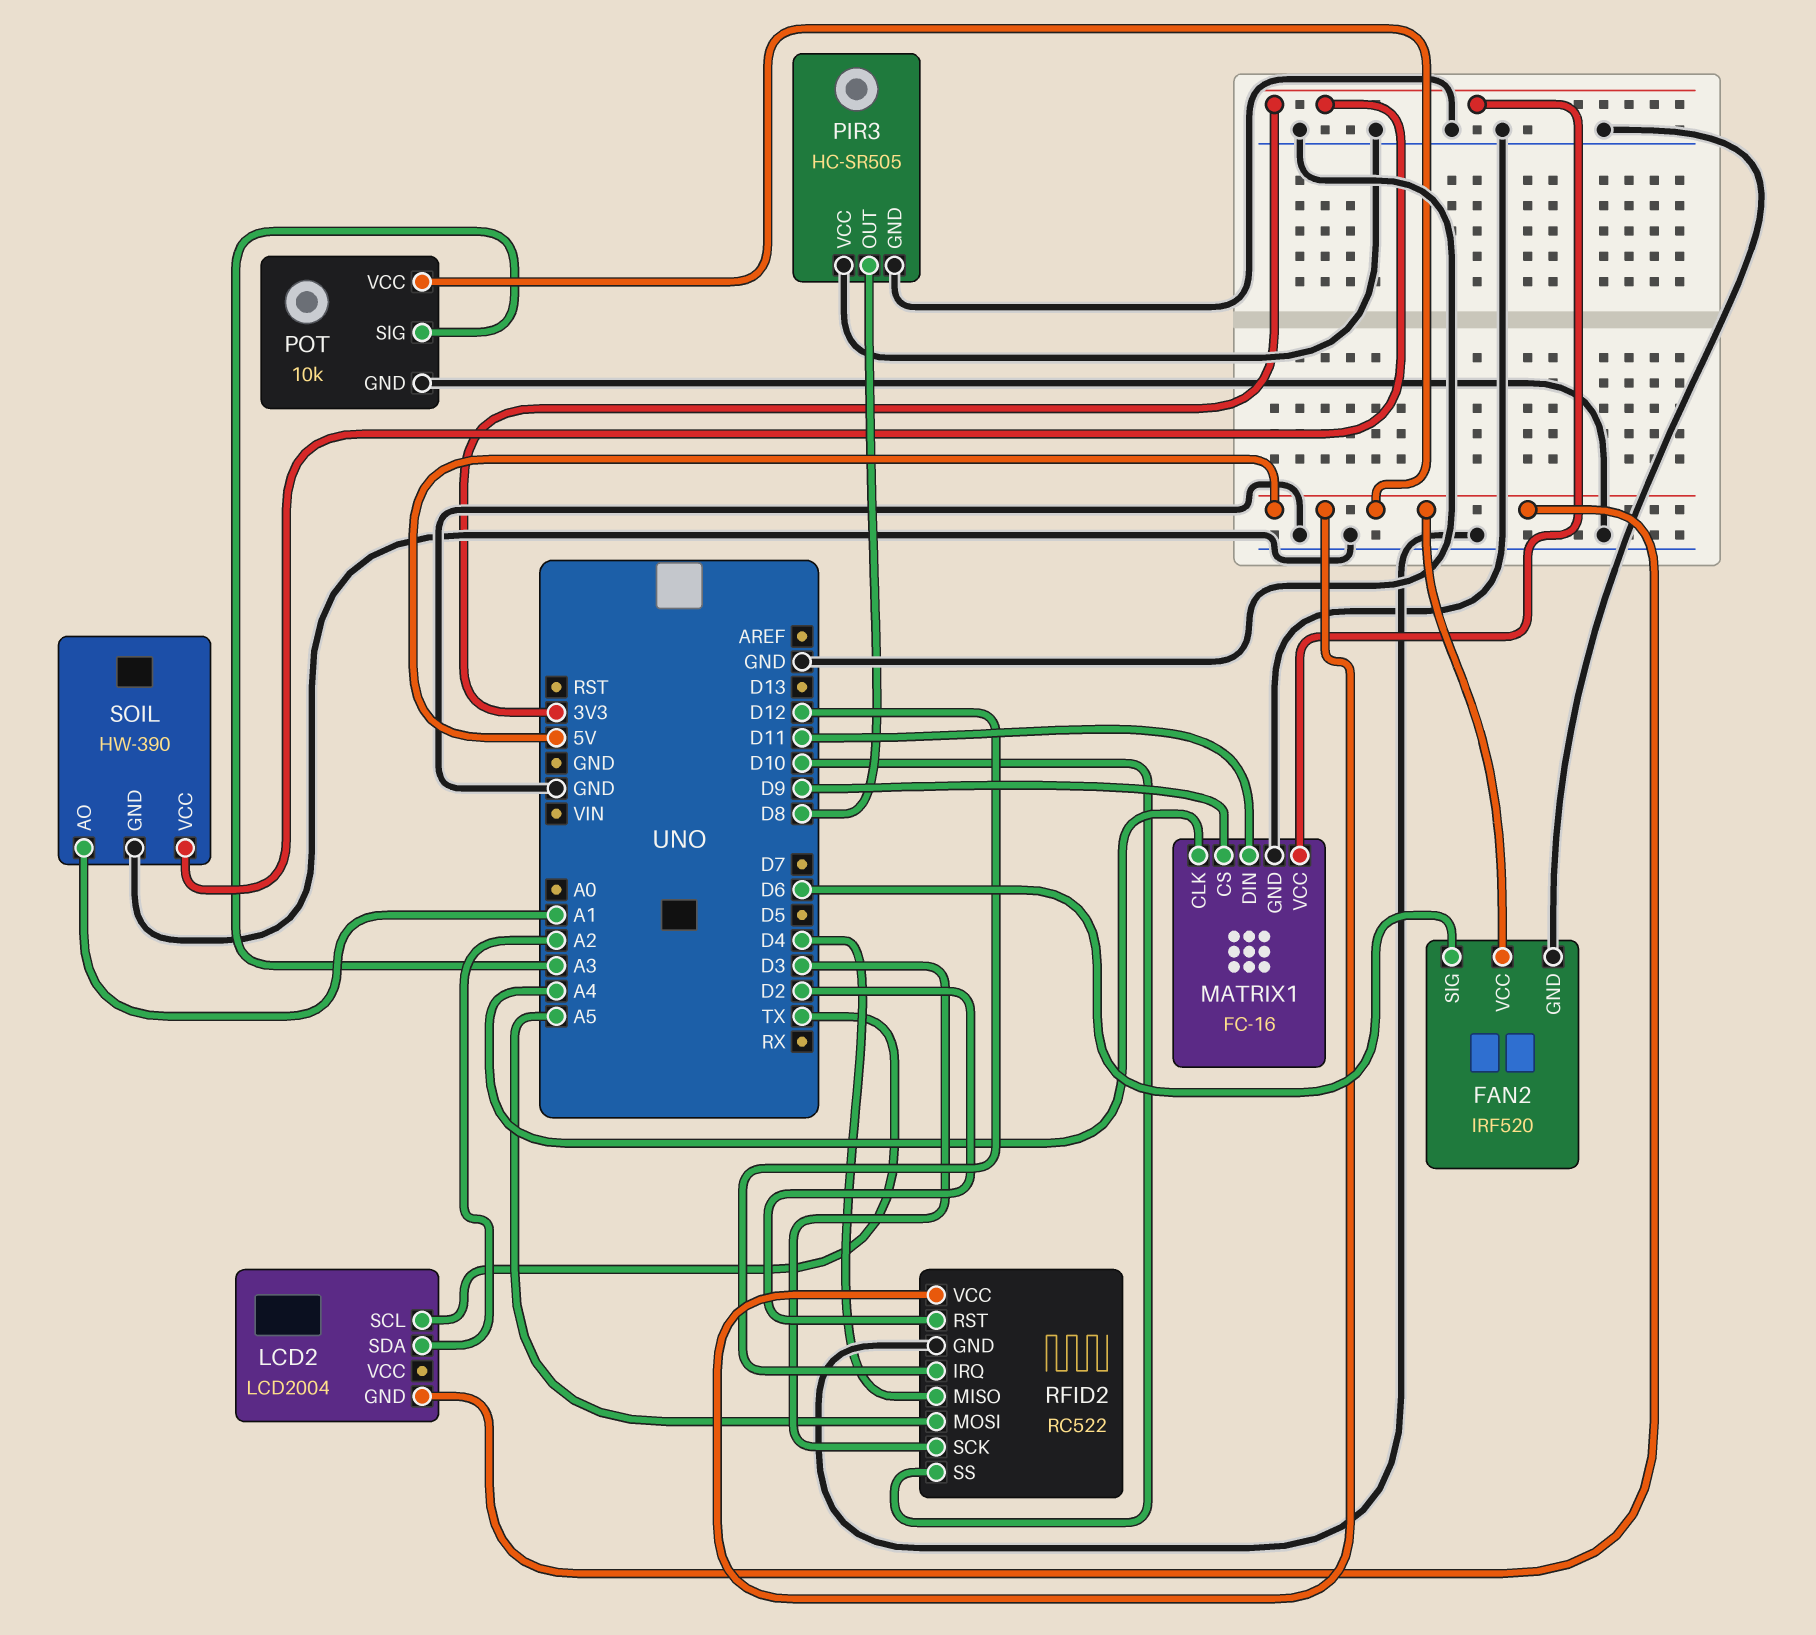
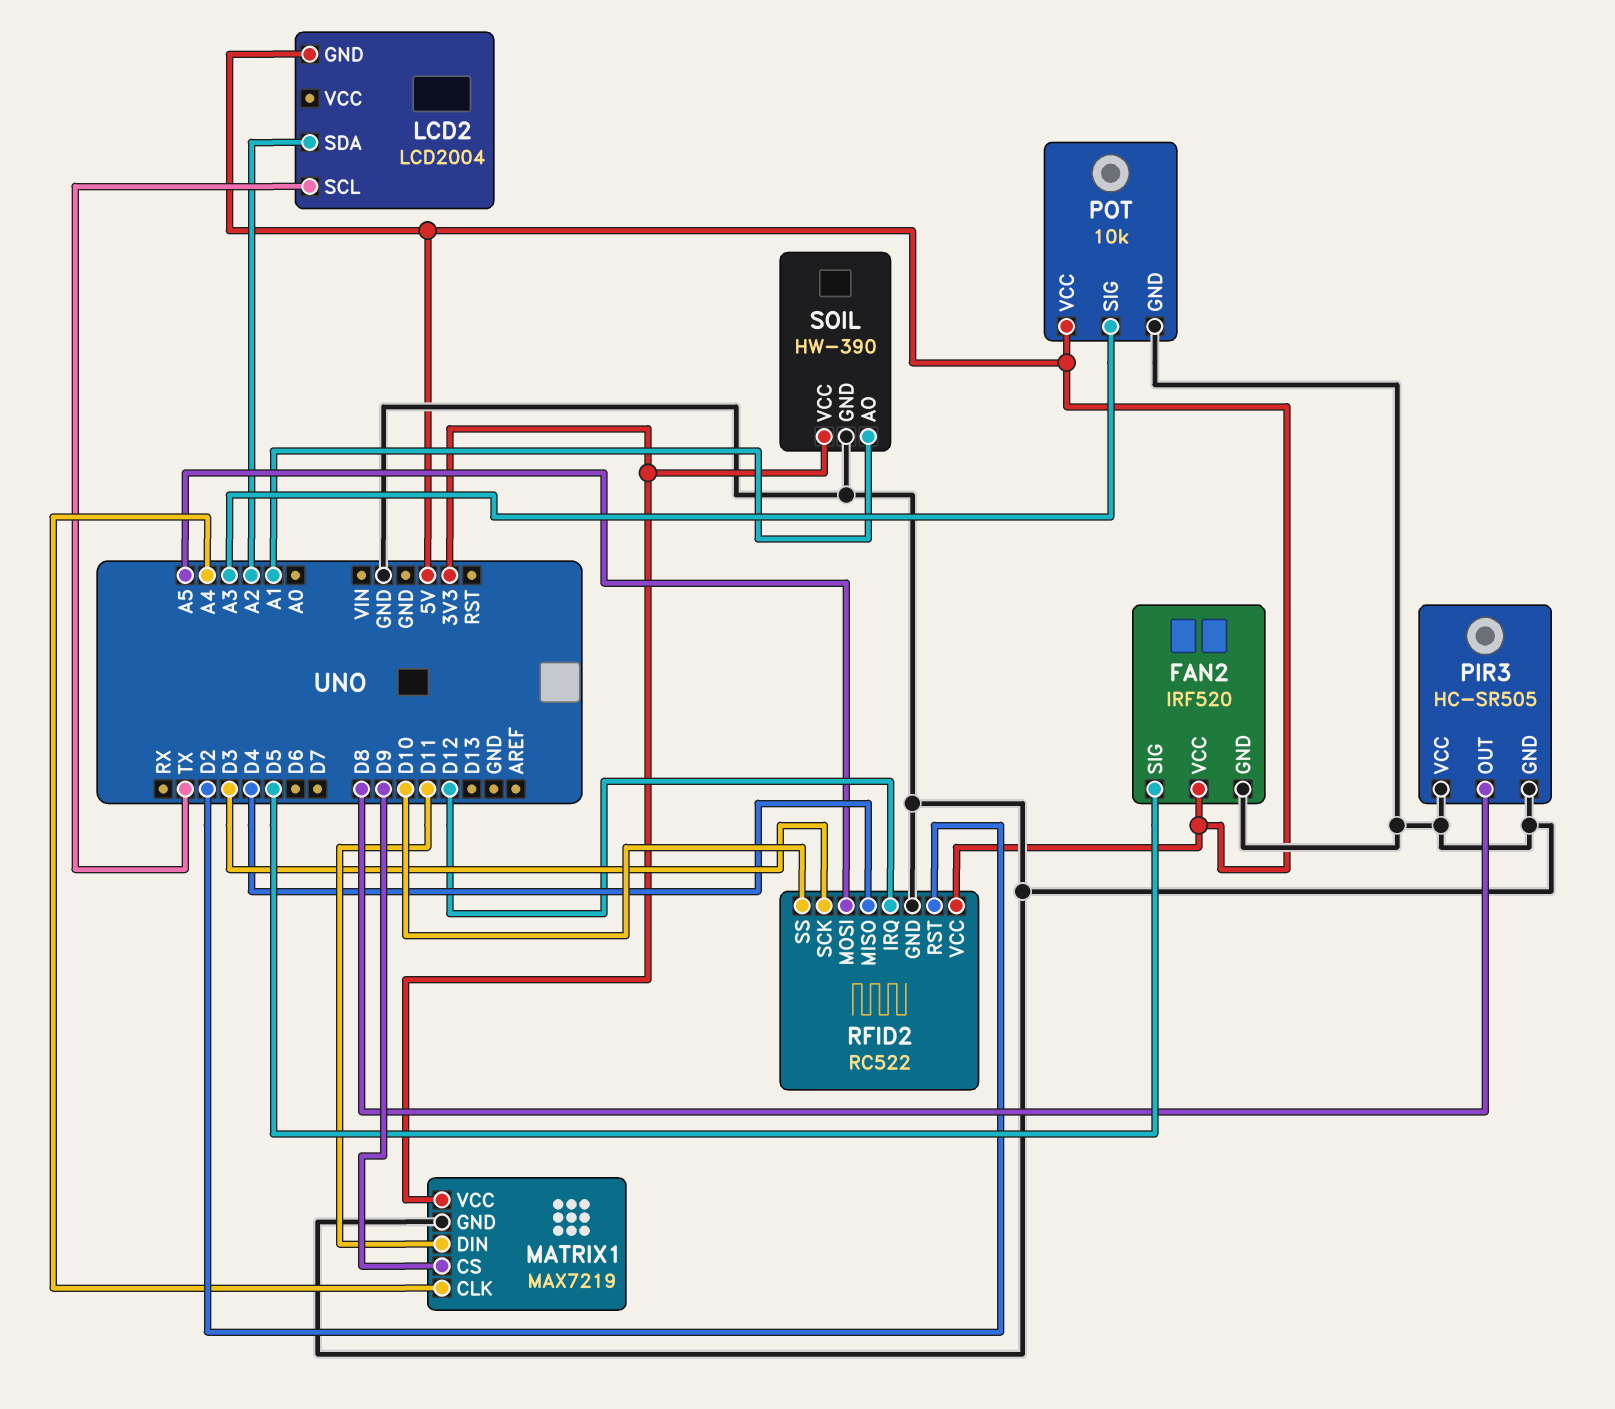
FAN2 pin SIG: D6 -> D5
MATRIX1: FC-16 -> MAX7219

